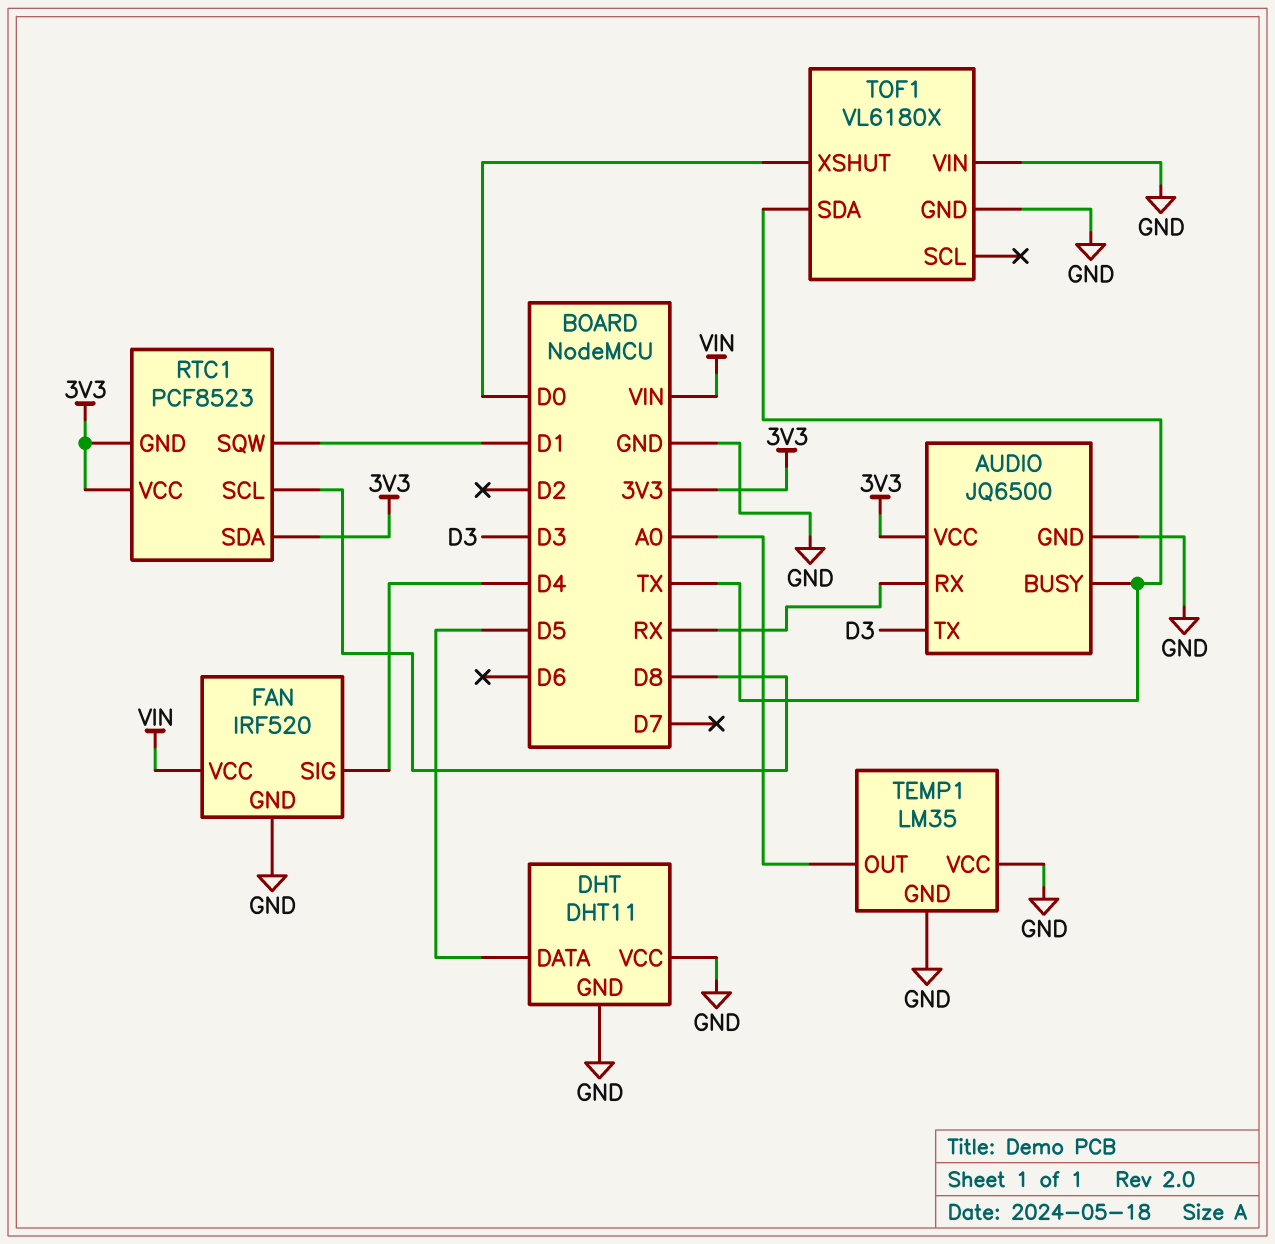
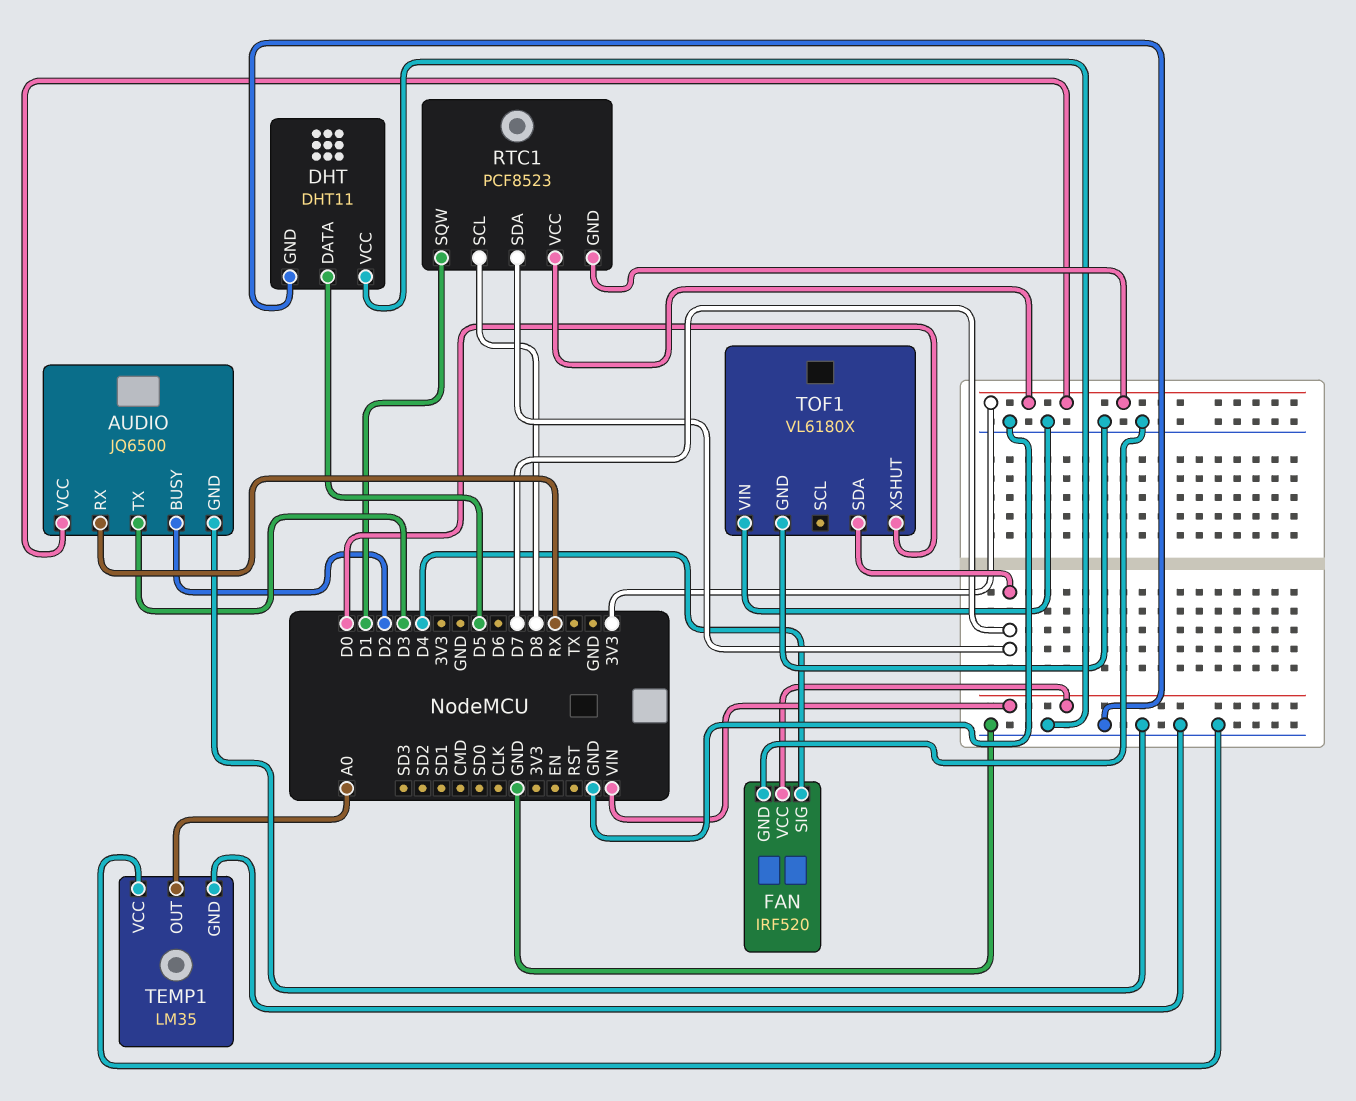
AUDIO pin BUSY: TX -> D2
RTC1 pin SDA: 3V3 -> D7
TOF1 pin SDA: TX -> D7

